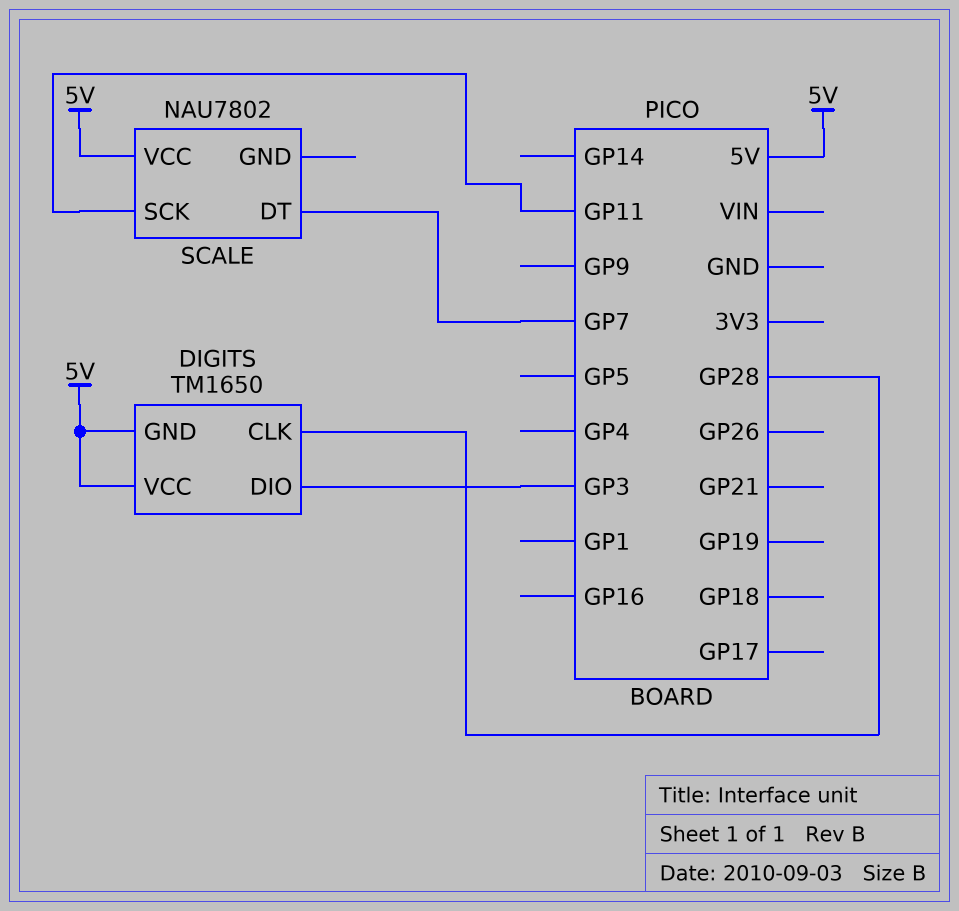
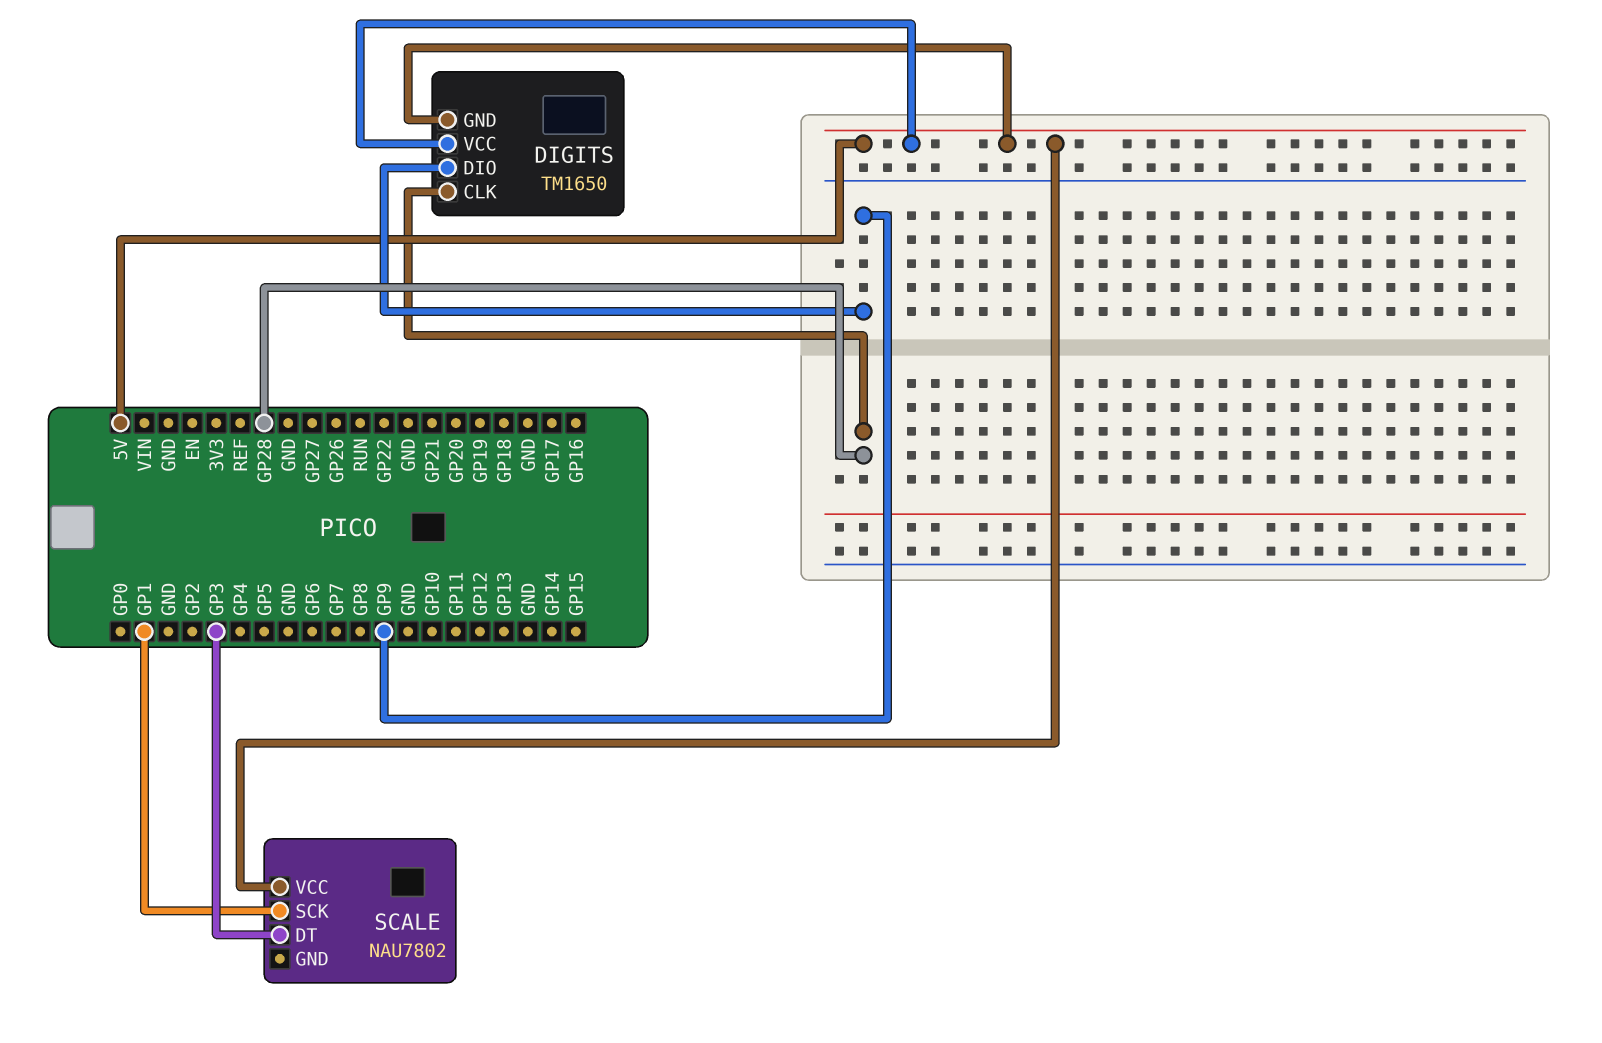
DIGITS pin DIO: GP3 -> GP9
SCALE pin DT: GP7 -> GP3
SCALE pin SCK: GP11 -> GP1

